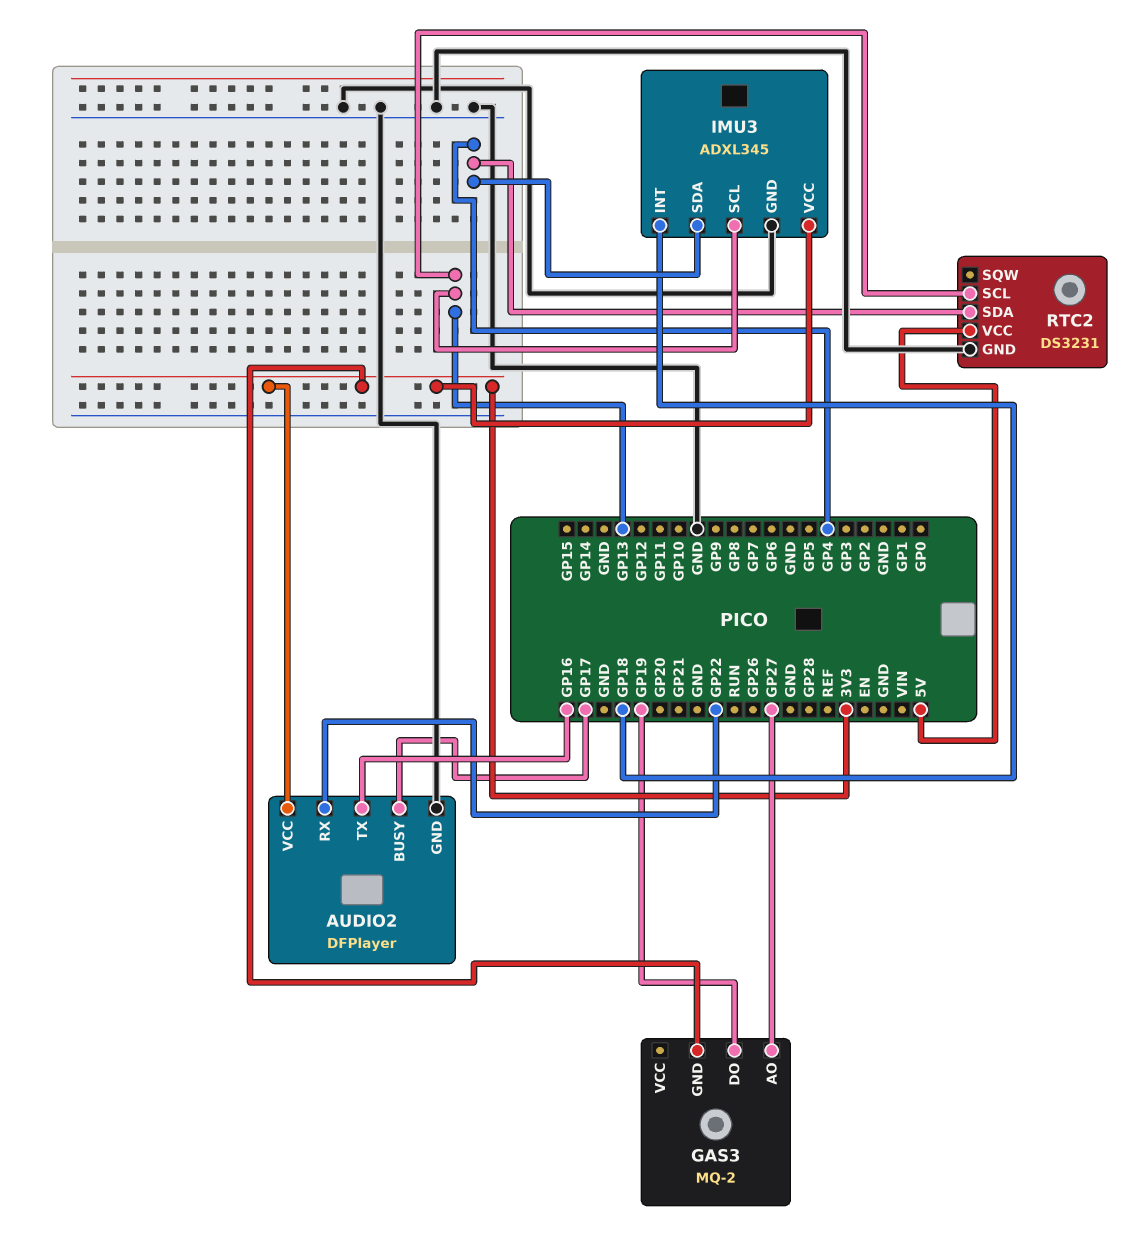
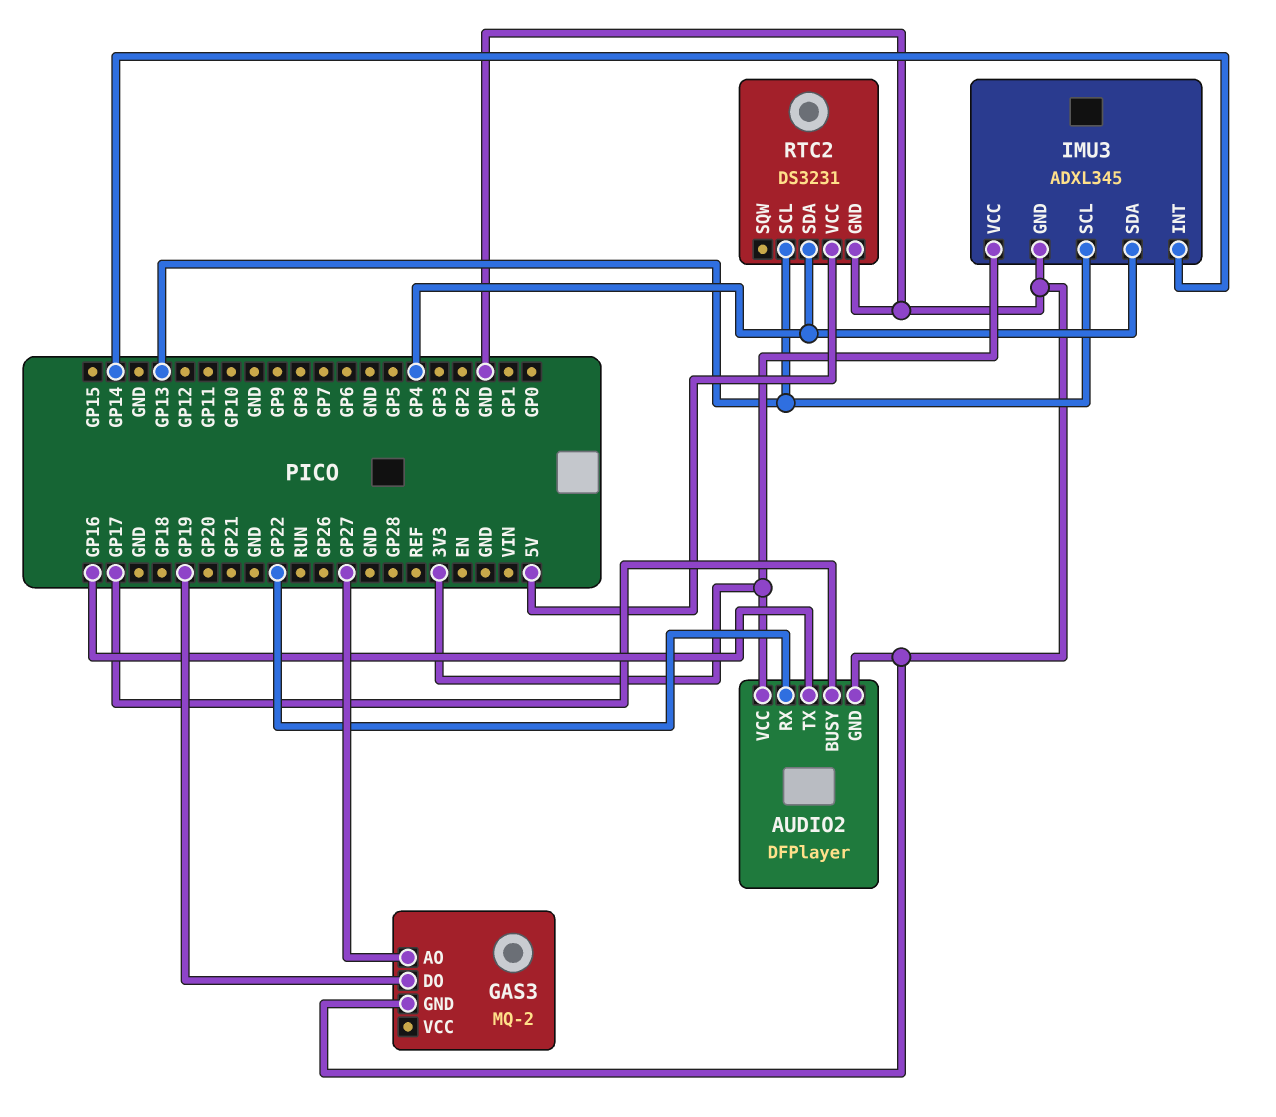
GAS3 pin GND: 3V3 -> GND
IMU3 pin INT: GP18 -> GP14

